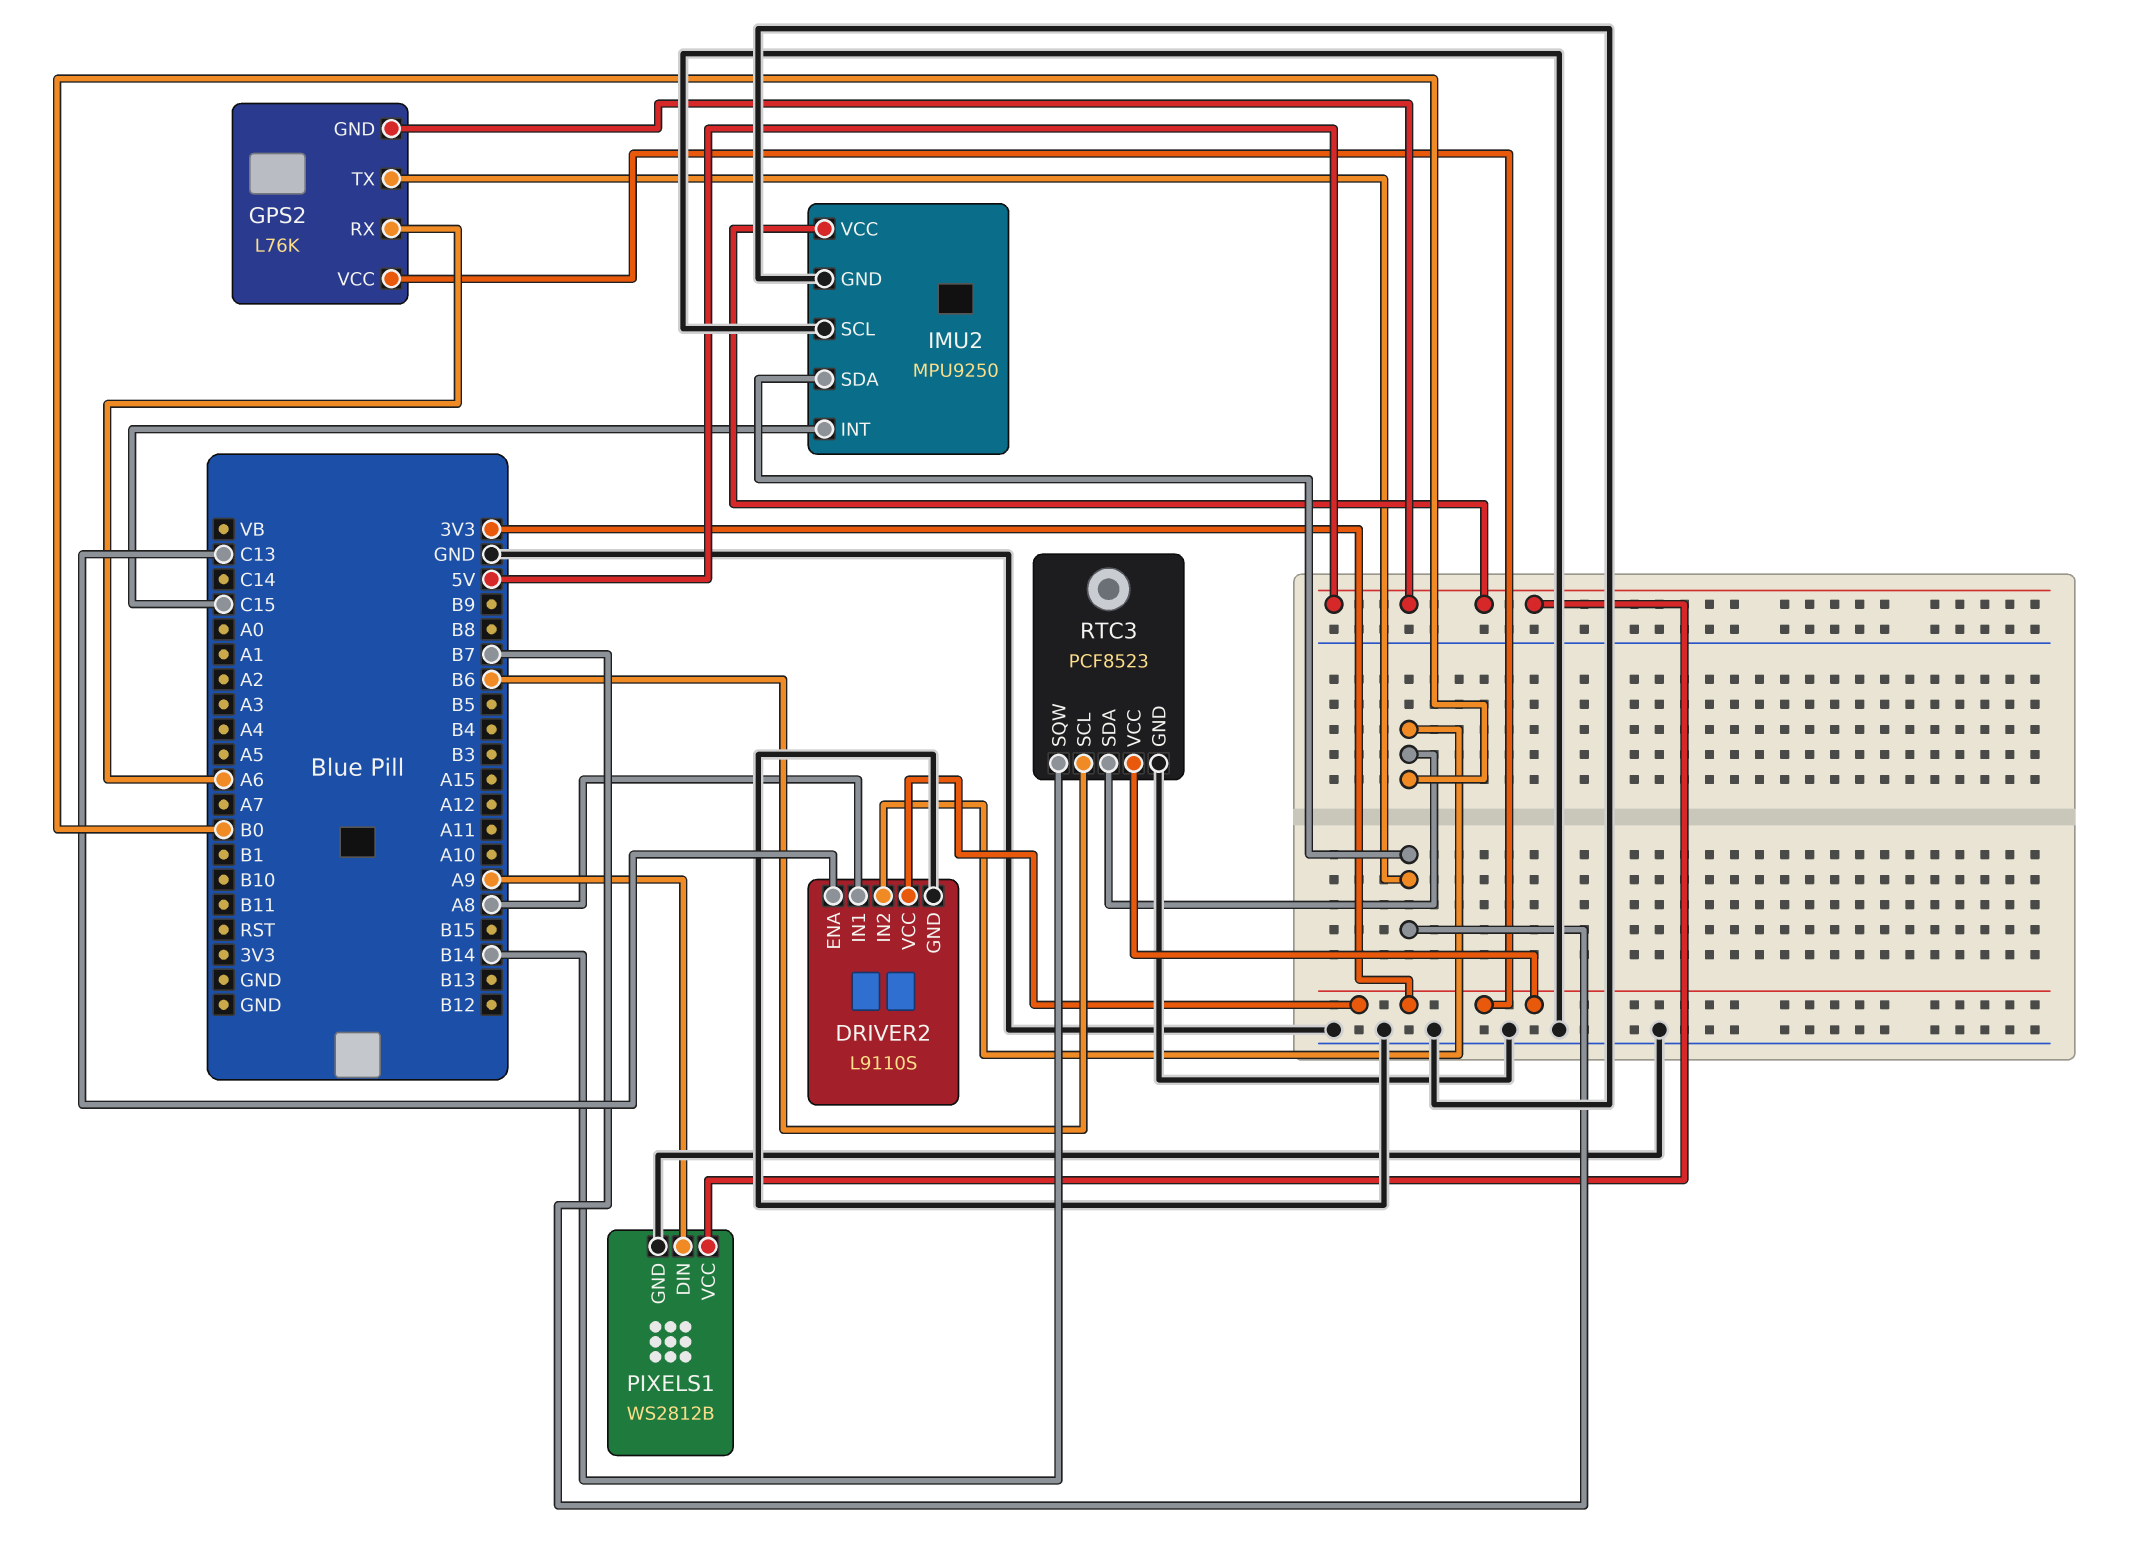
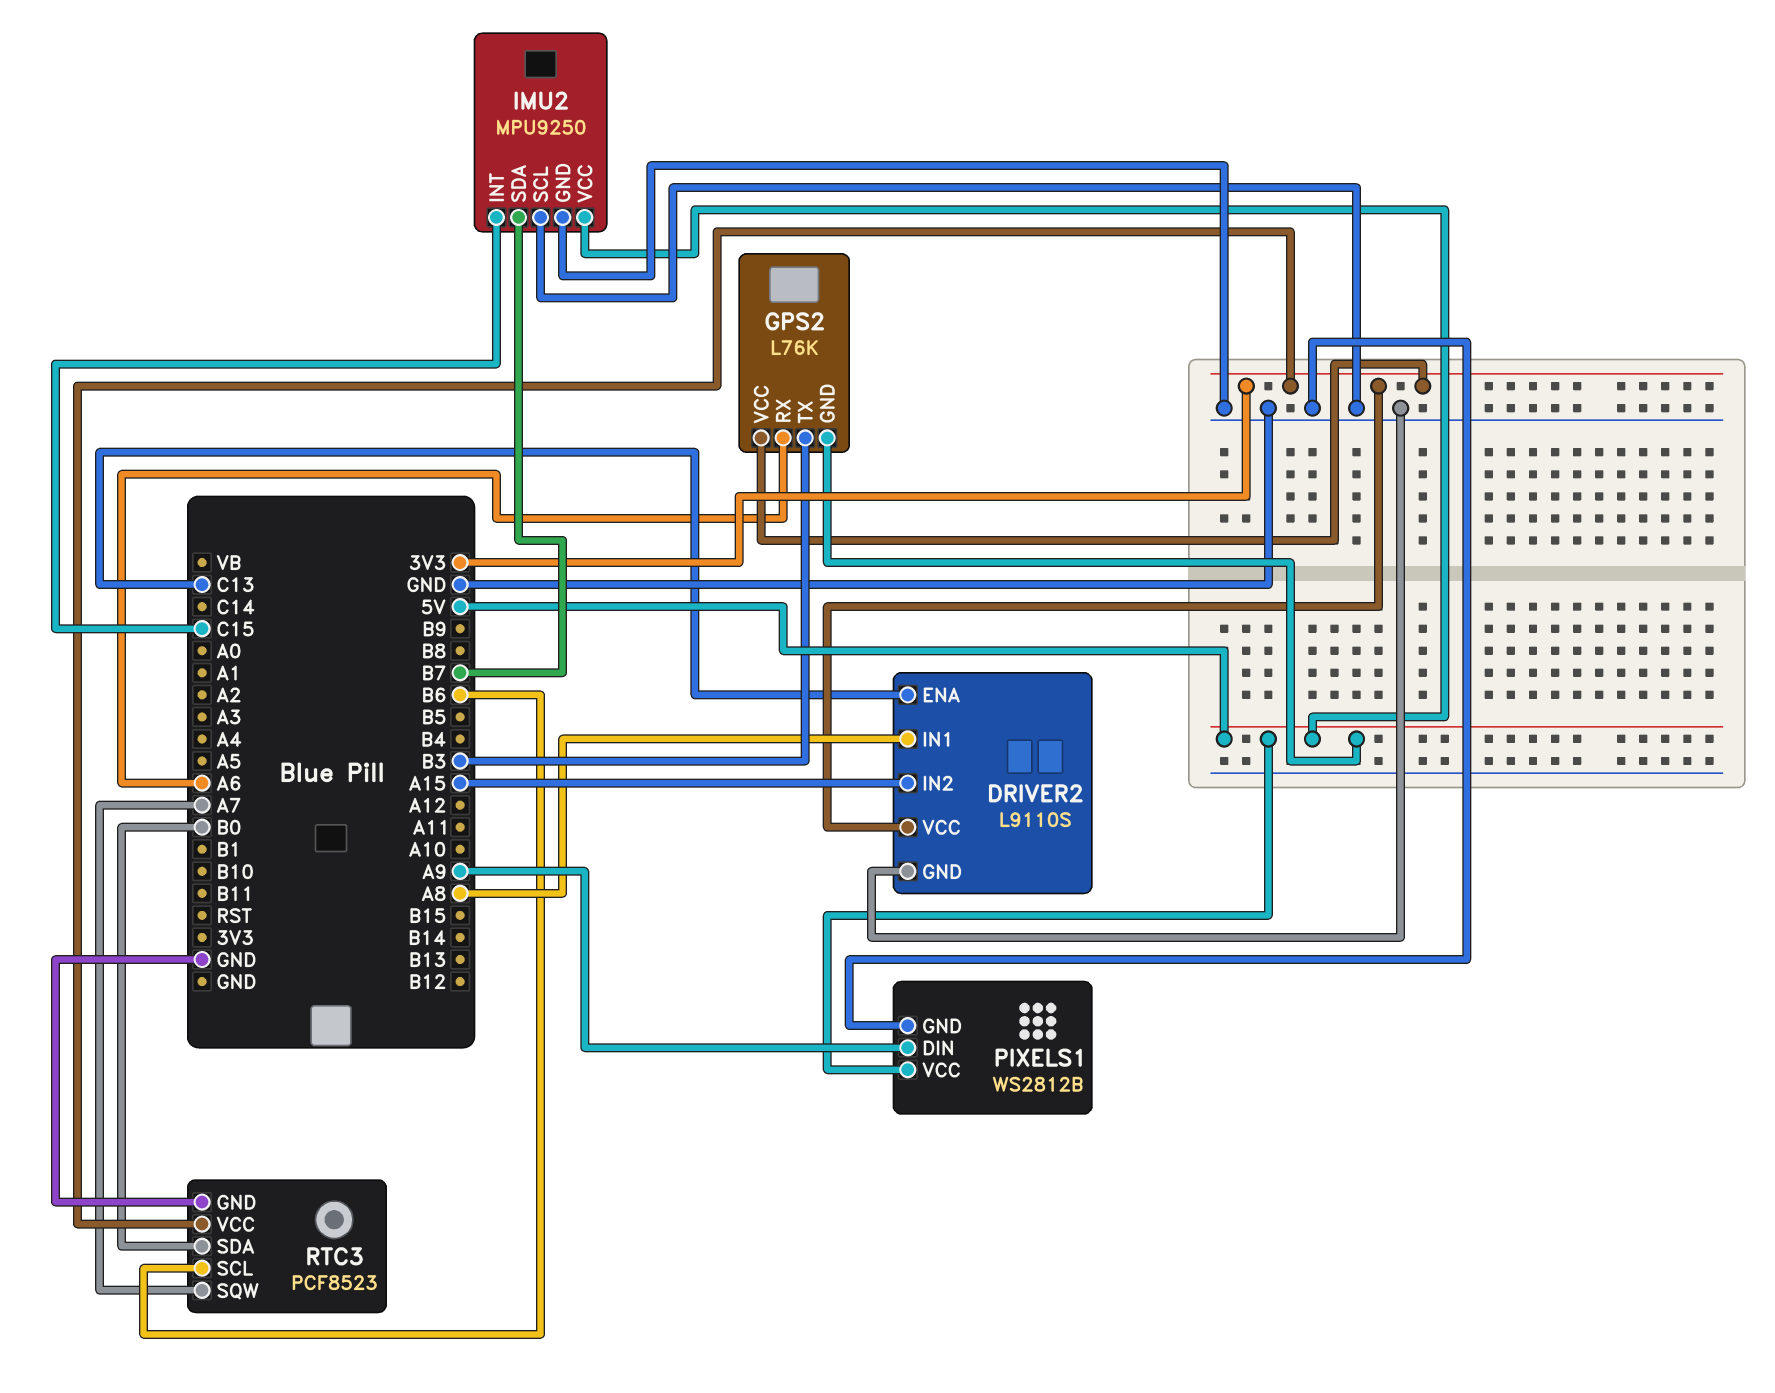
DRIVER2 pin IN2: B0 -> A15
GPS2 pin TX: B7 -> B3
RTC3 pin SQW: B14 -> A7

